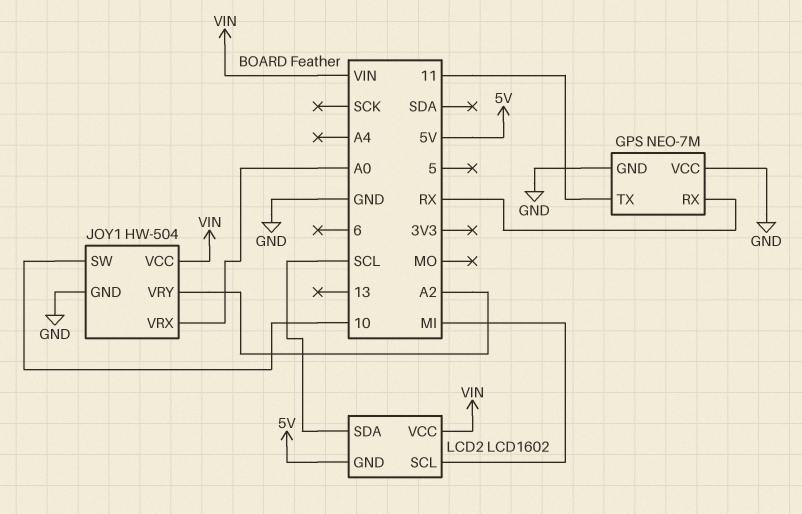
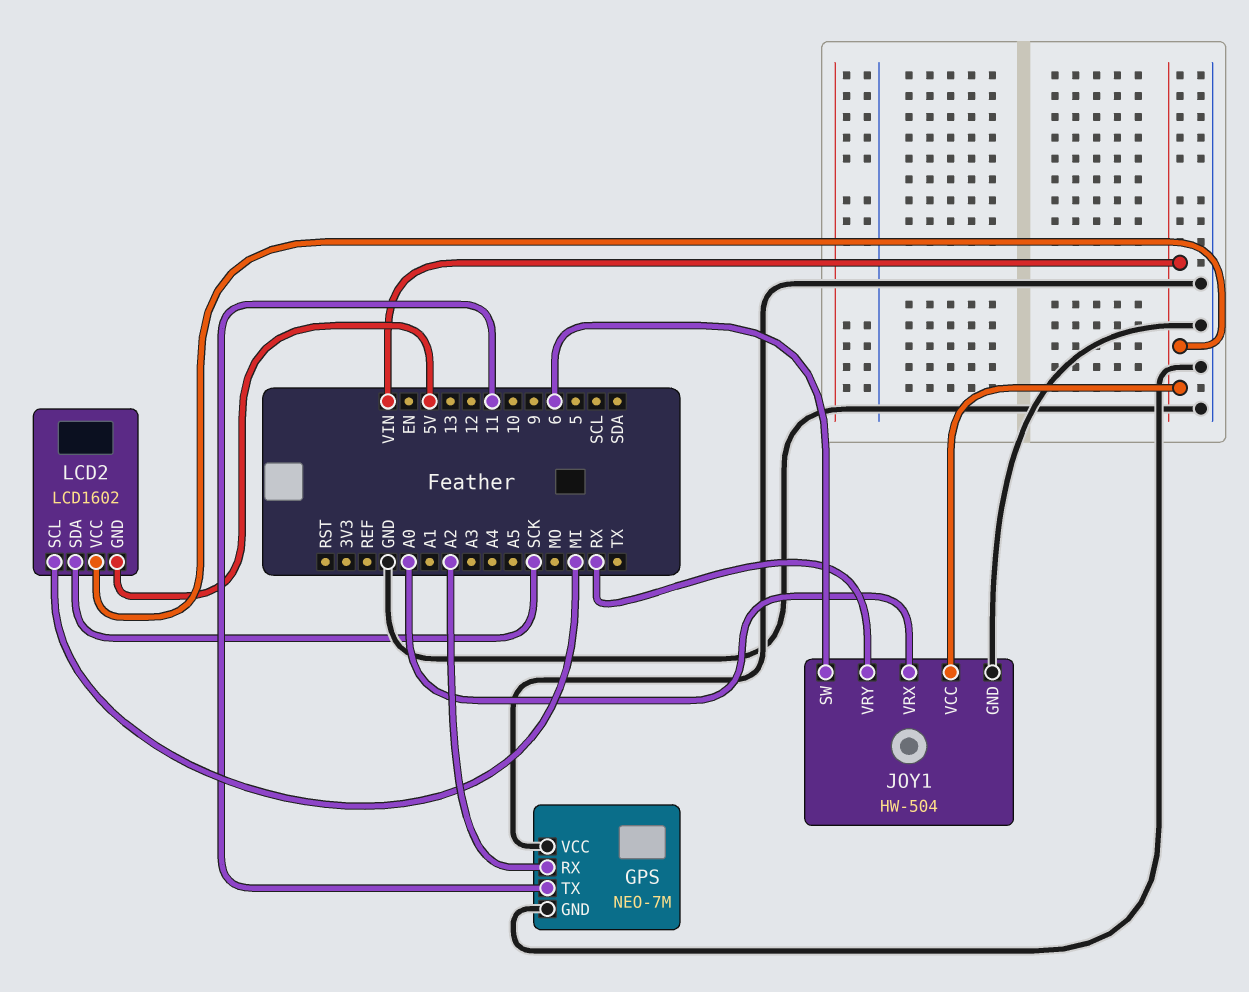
GPS pin RX: RX -> A2
JOY1 pin SW: 10 -> 6
JOY1 pin VRY: A2 -> RX
LCD2 pin SDA: SCL -> SCK

